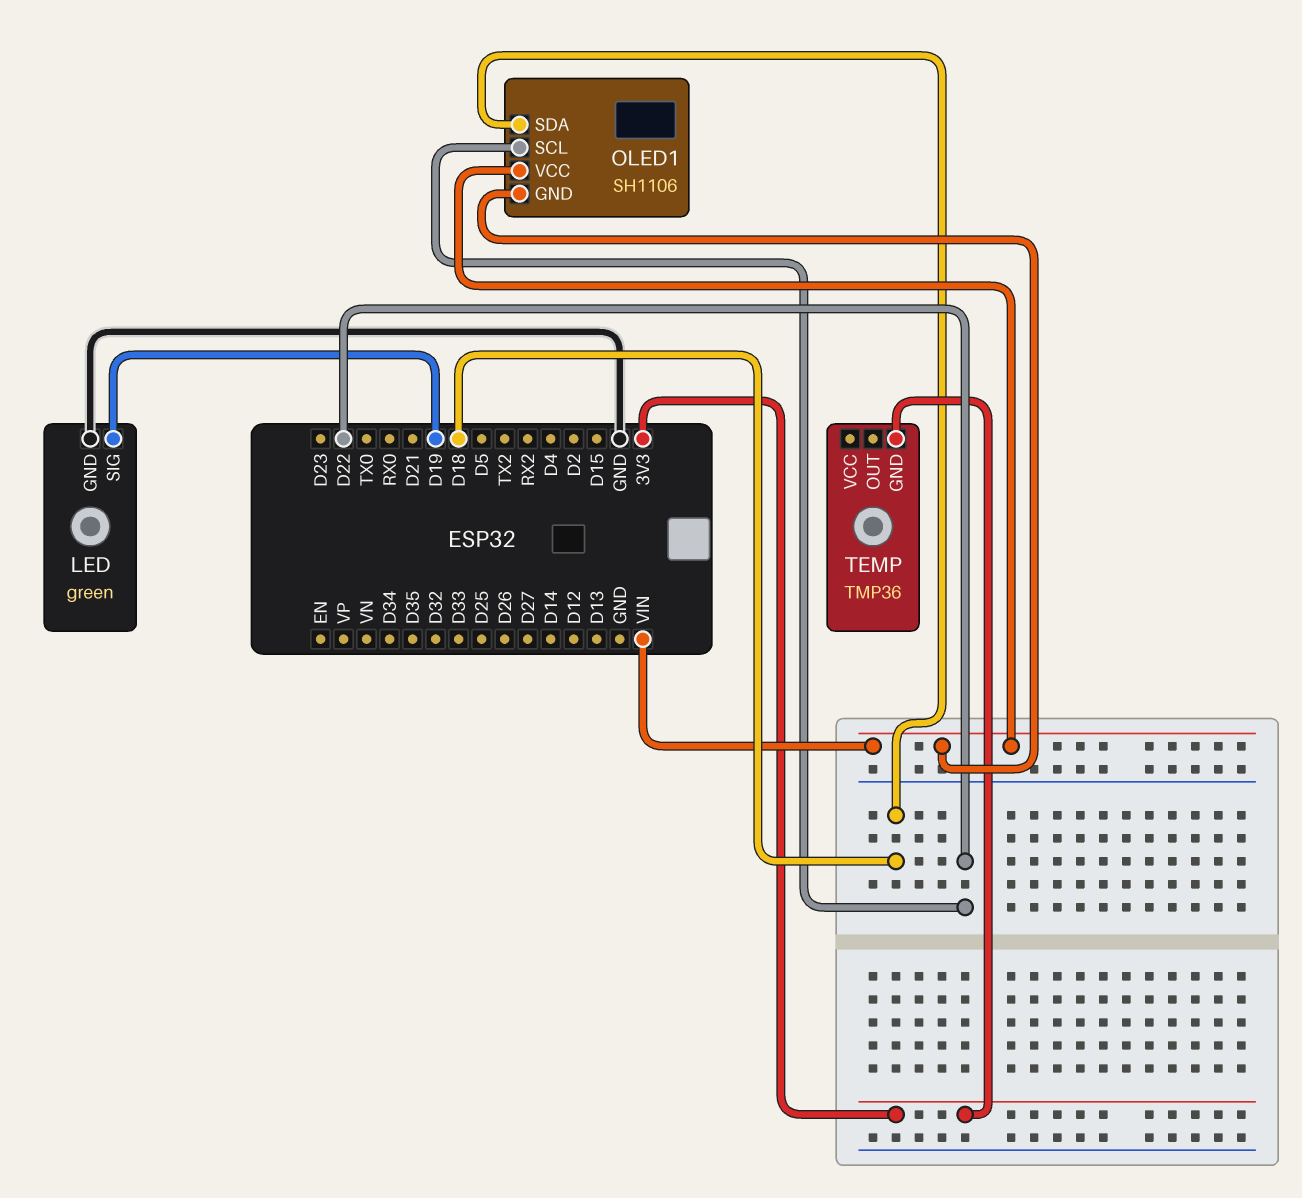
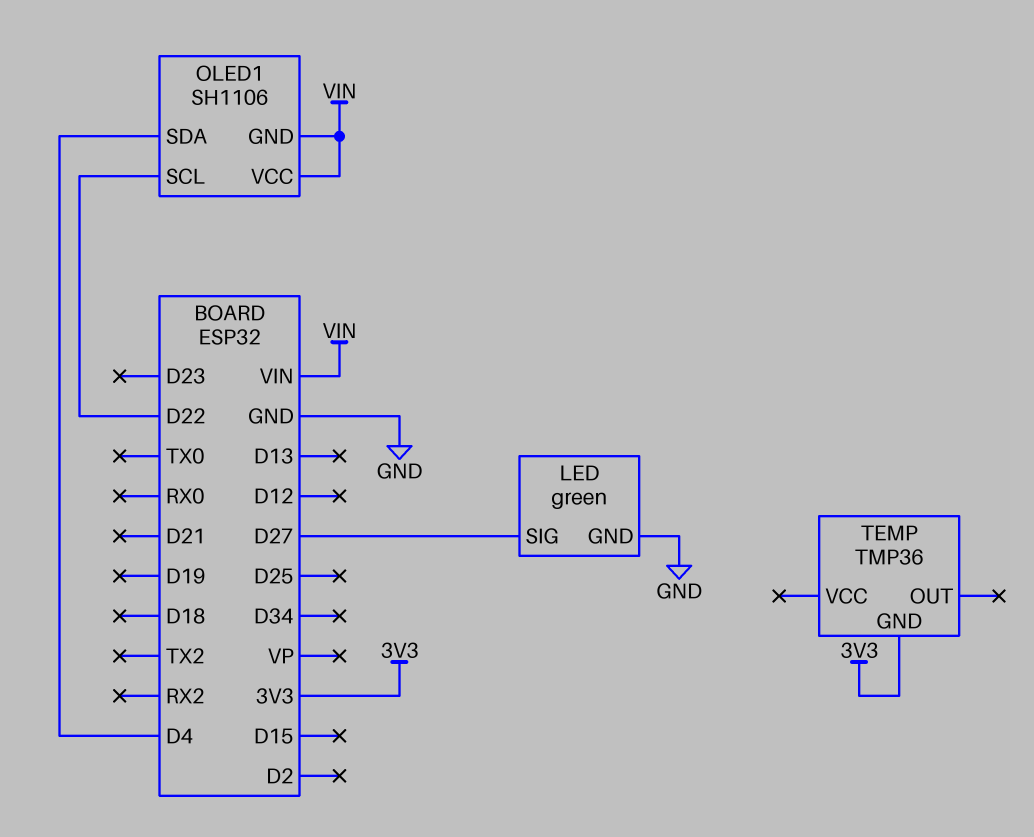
LED pin SIG: D19 -> D27
OLED1 pin SDA: D18 -> D4

